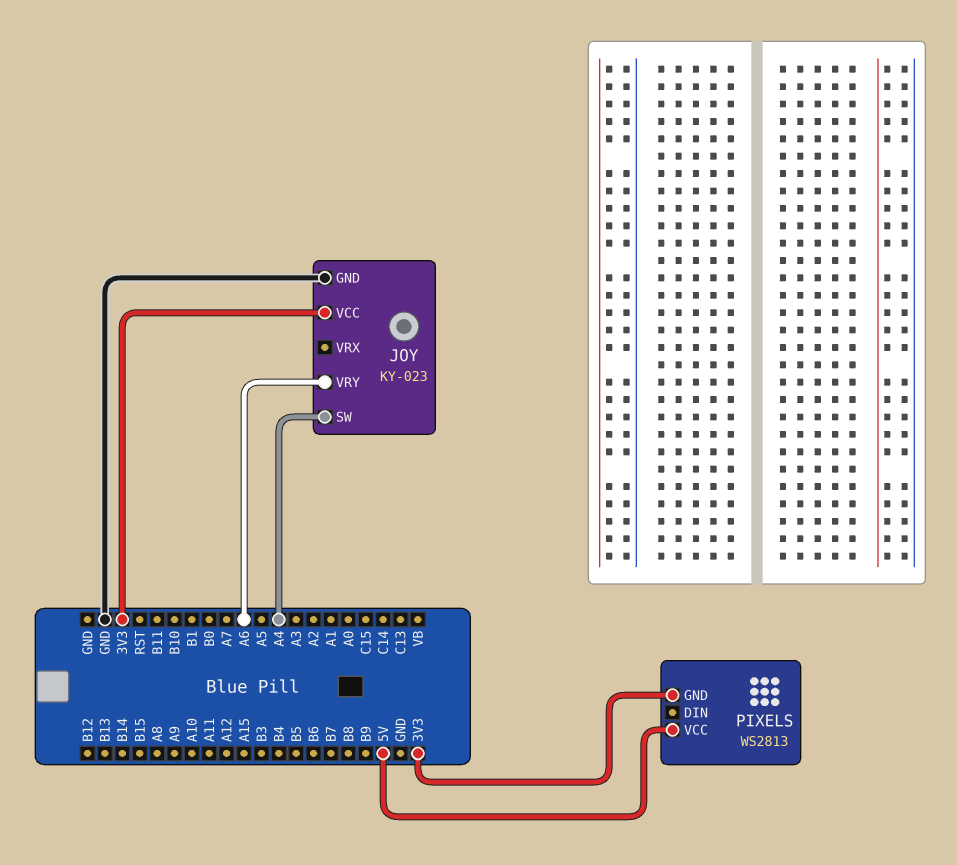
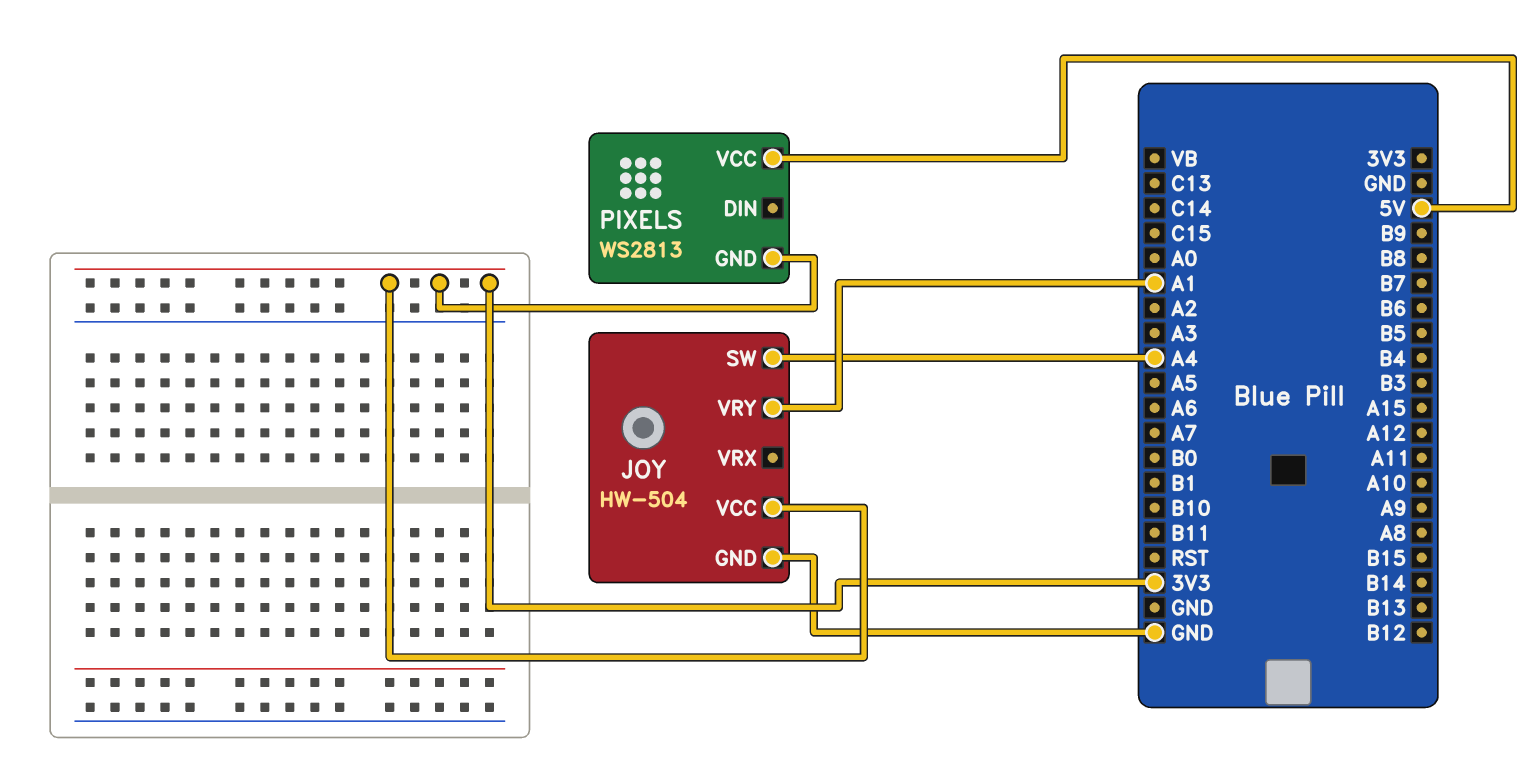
JOY: KY-023 -> HW-504
JOY pin VRY: A6 -> A1

